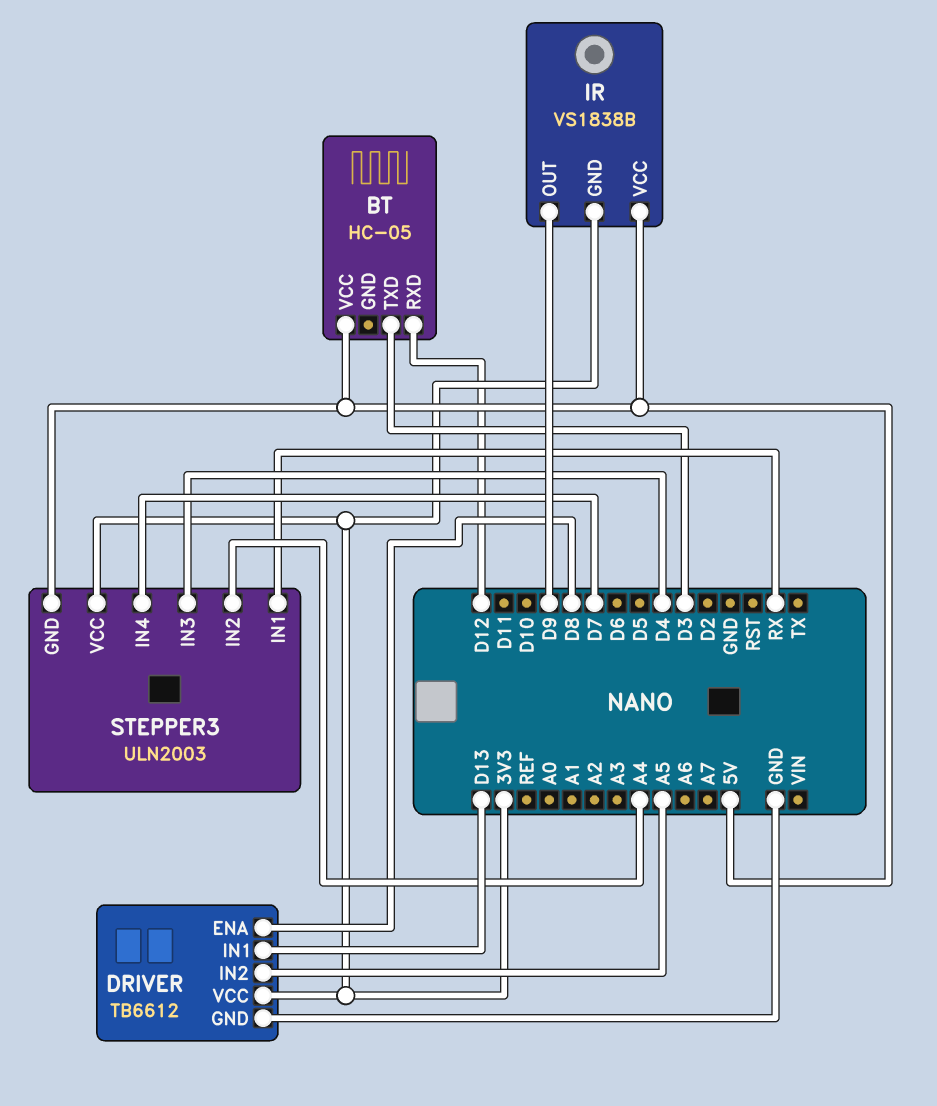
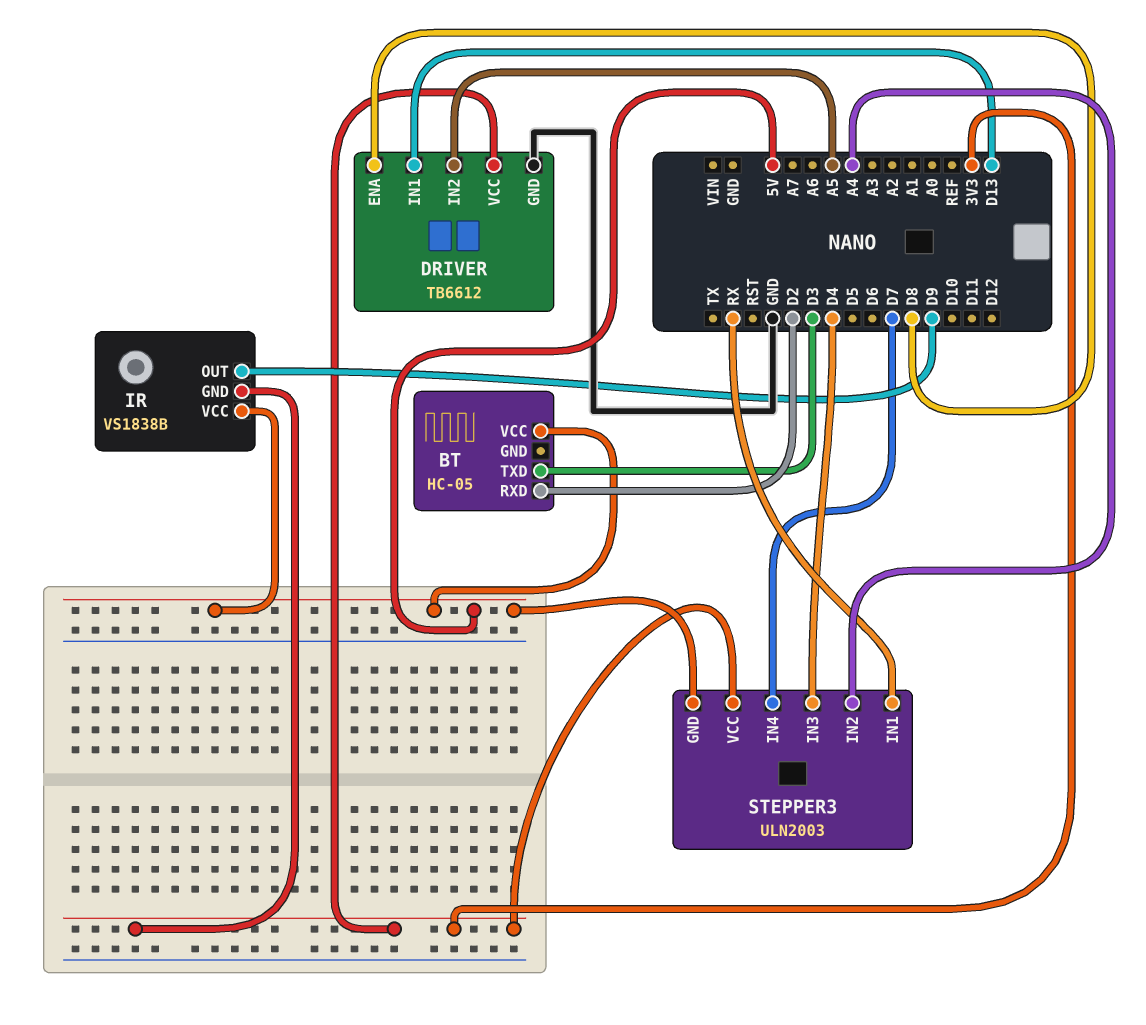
BT pin RXD: D12 -> D2

